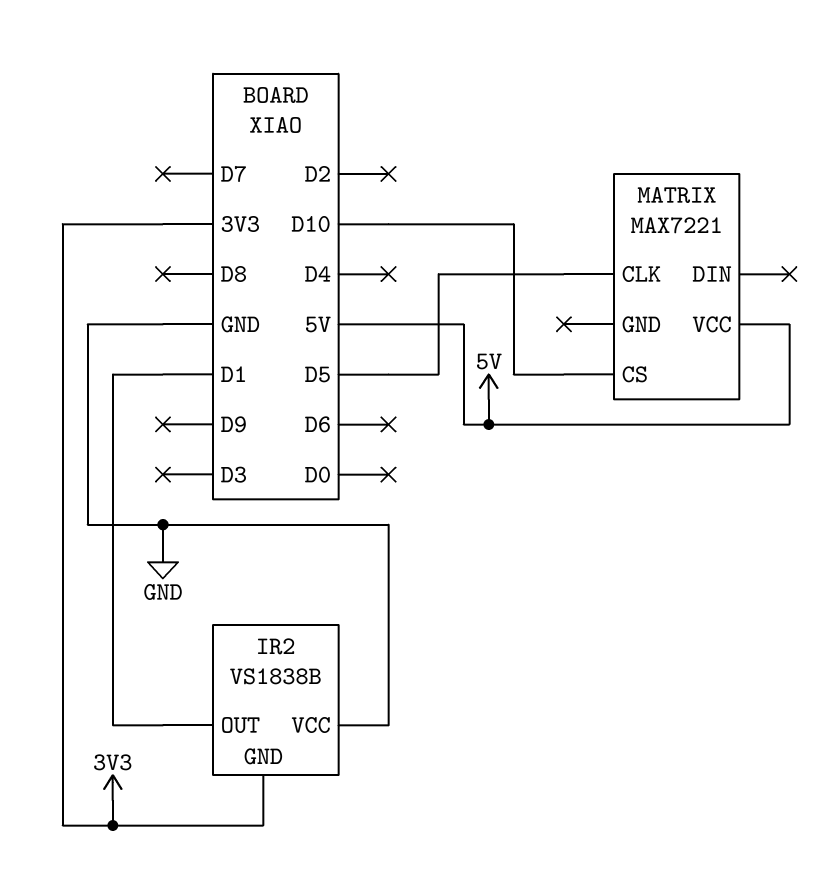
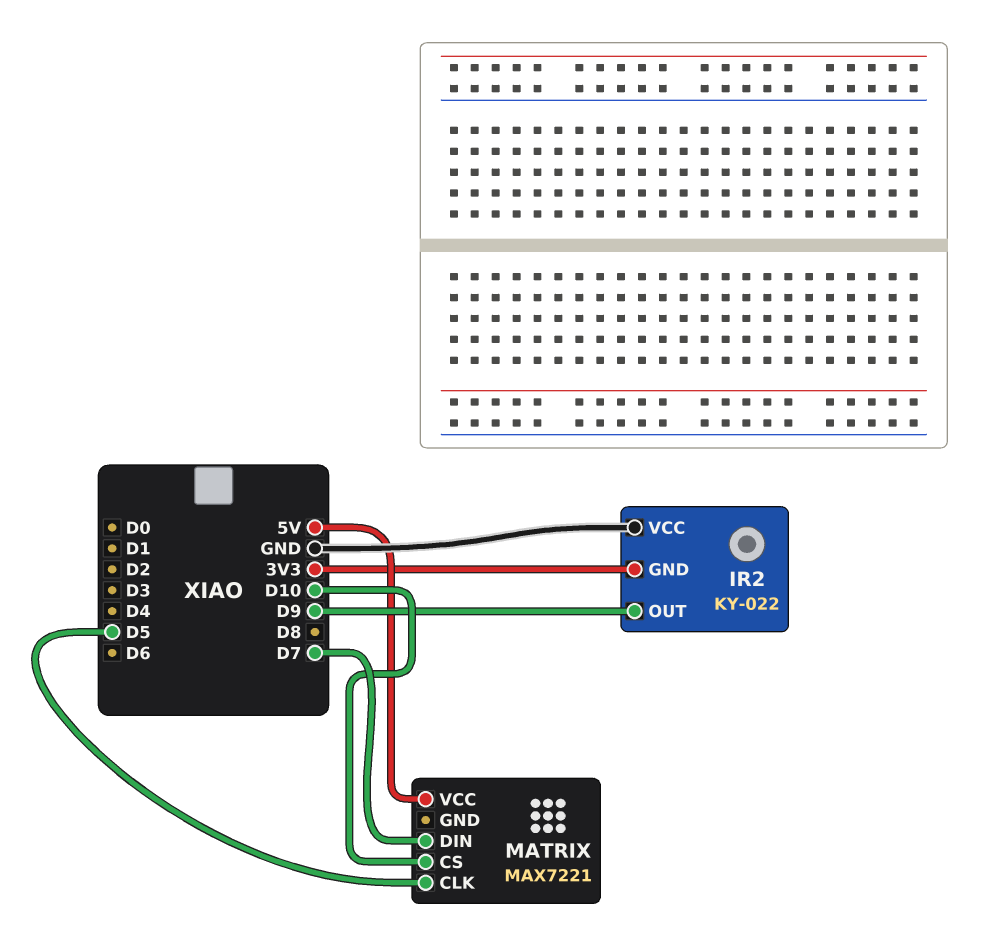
IR2: VS1838B -> KY-022
IR2 pin OUT: D1 -> D9
MATRIX pin DIN: none -> D7

